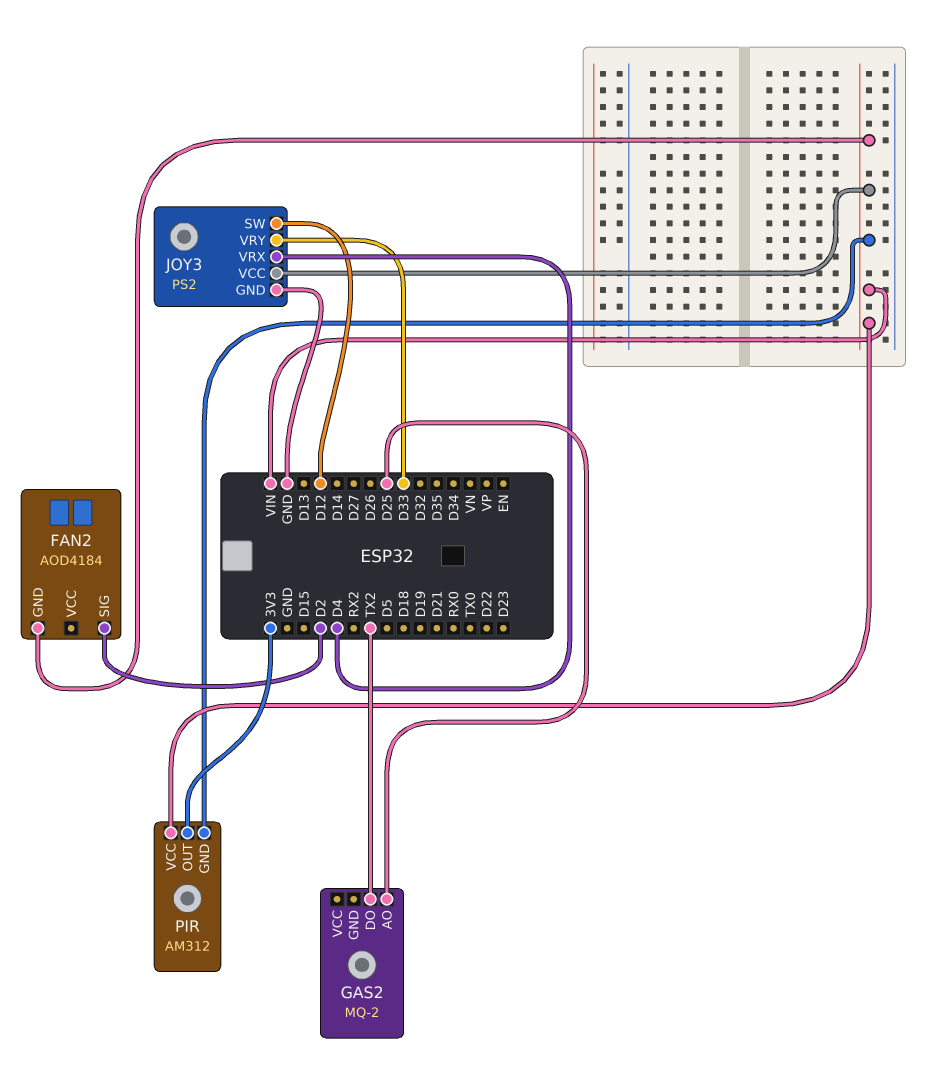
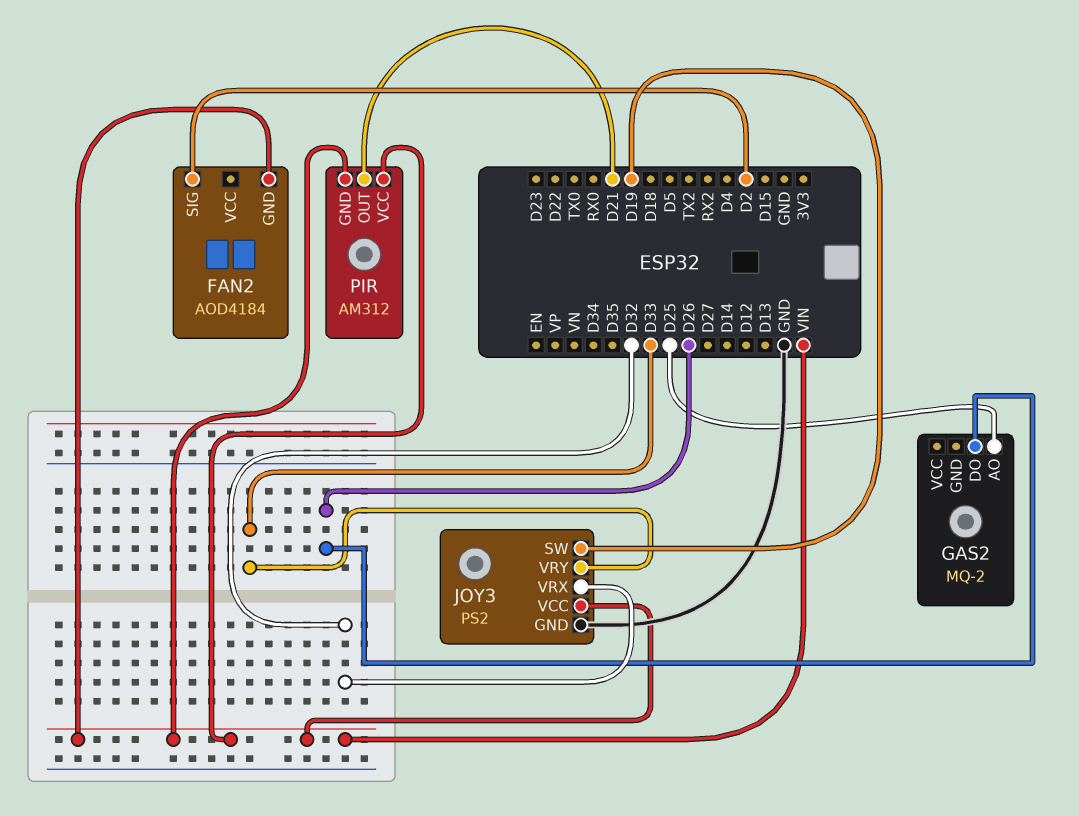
GAS2 pin DO: TX2 -> D26
JOY3 pin SW: D12 -> D19
JOY3 pin VRX: D4 -> D32
PIR pin OUT: 3V3 -> D21

